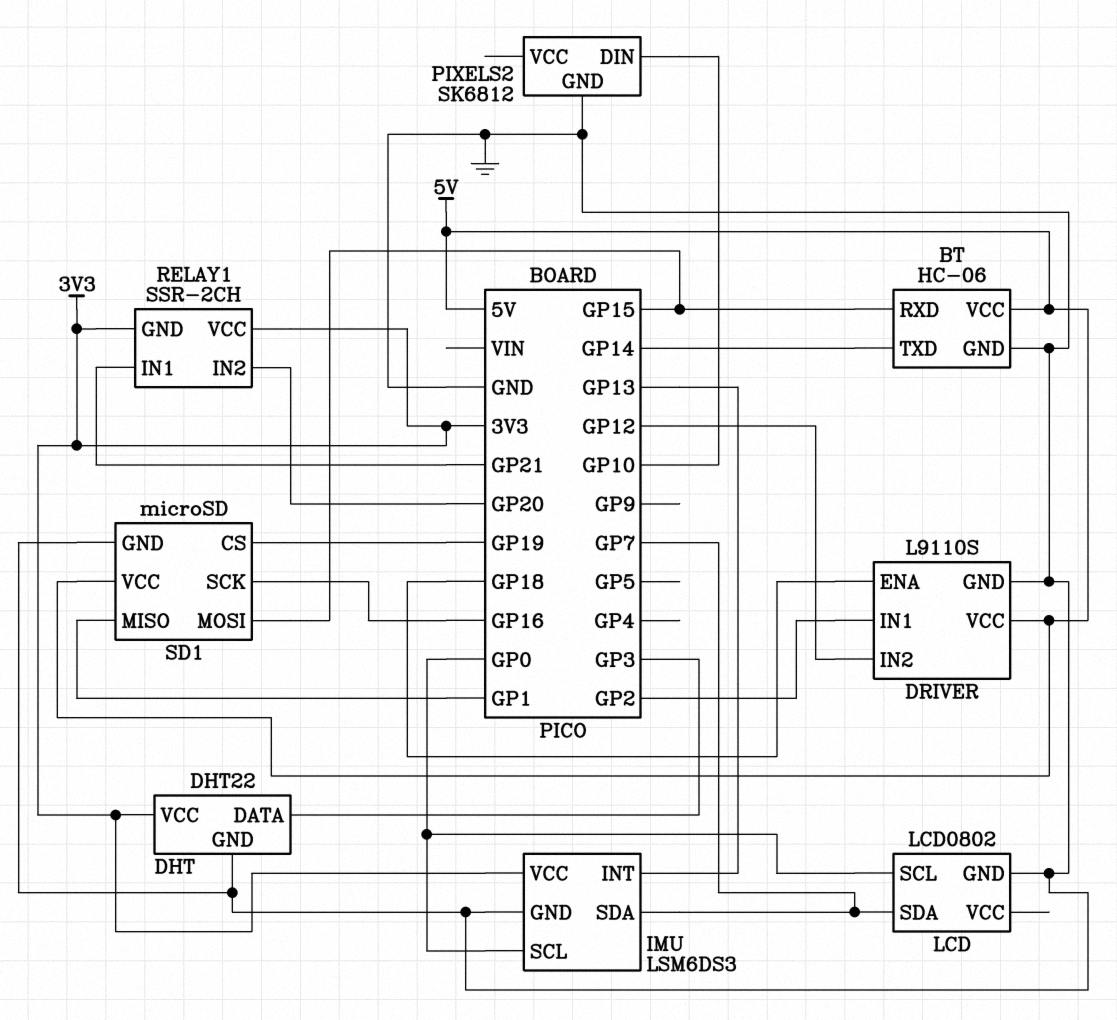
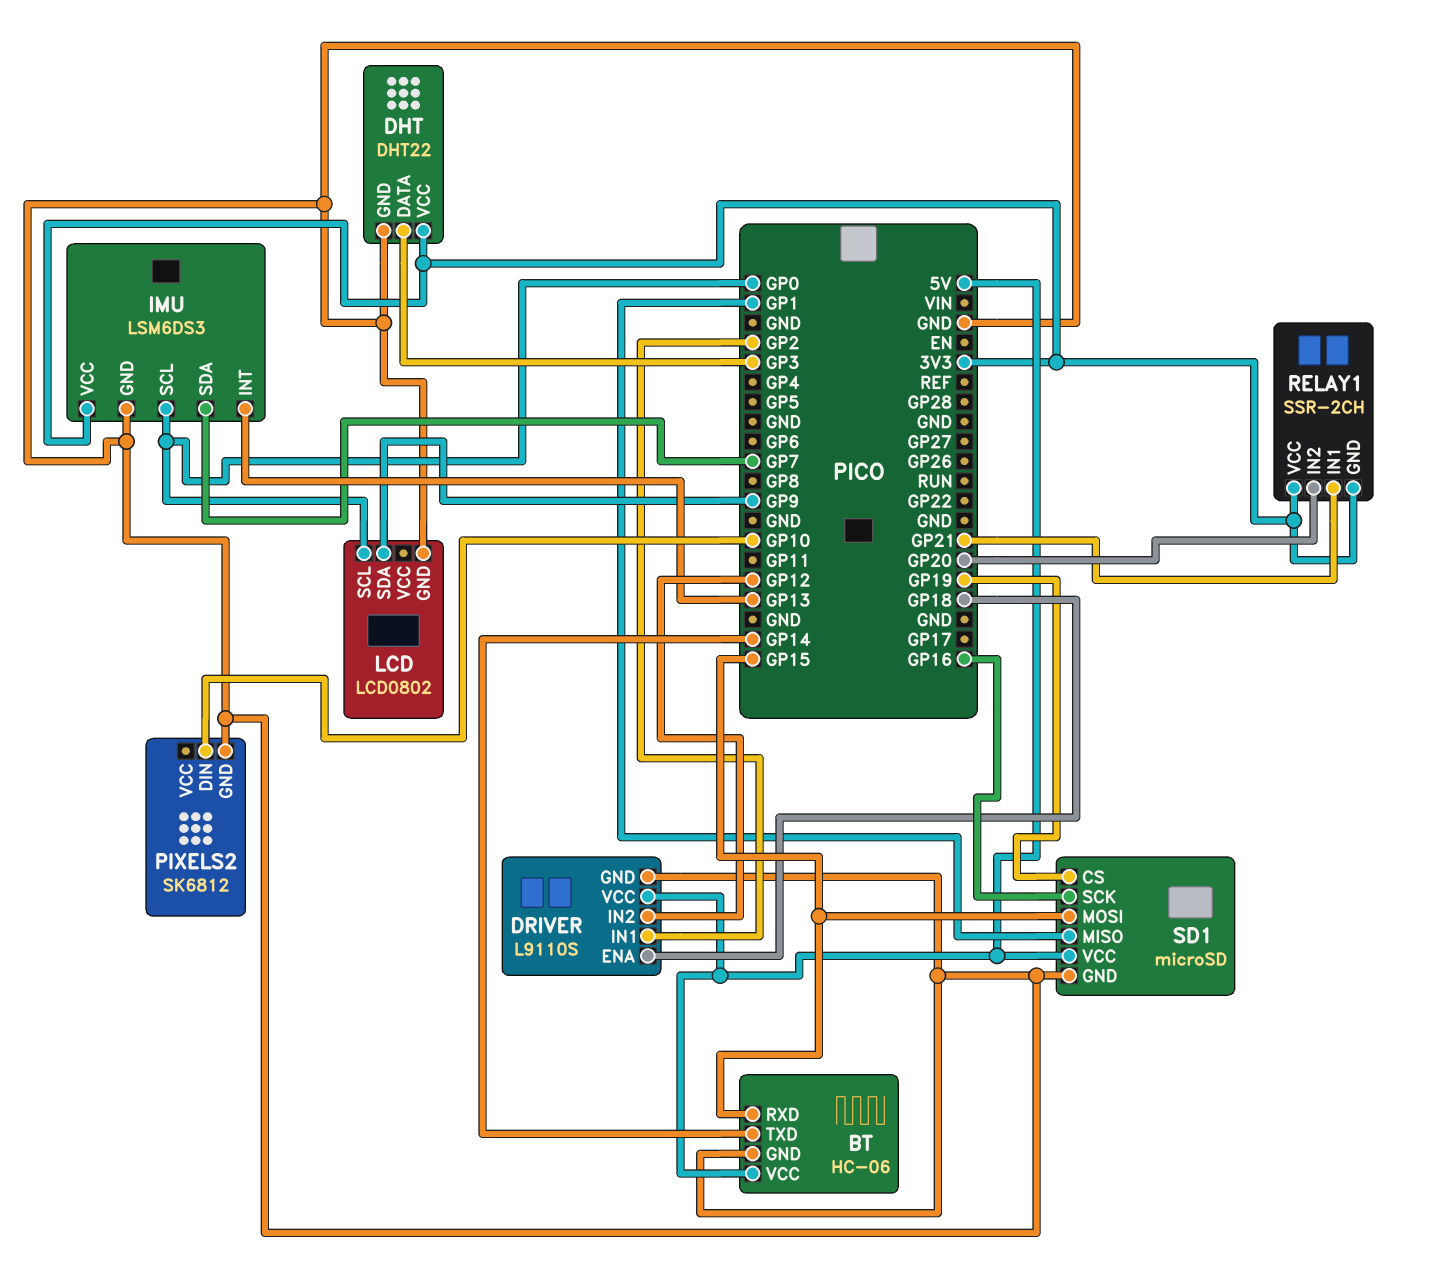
LCD pin SDA: GP7 -> GP9

